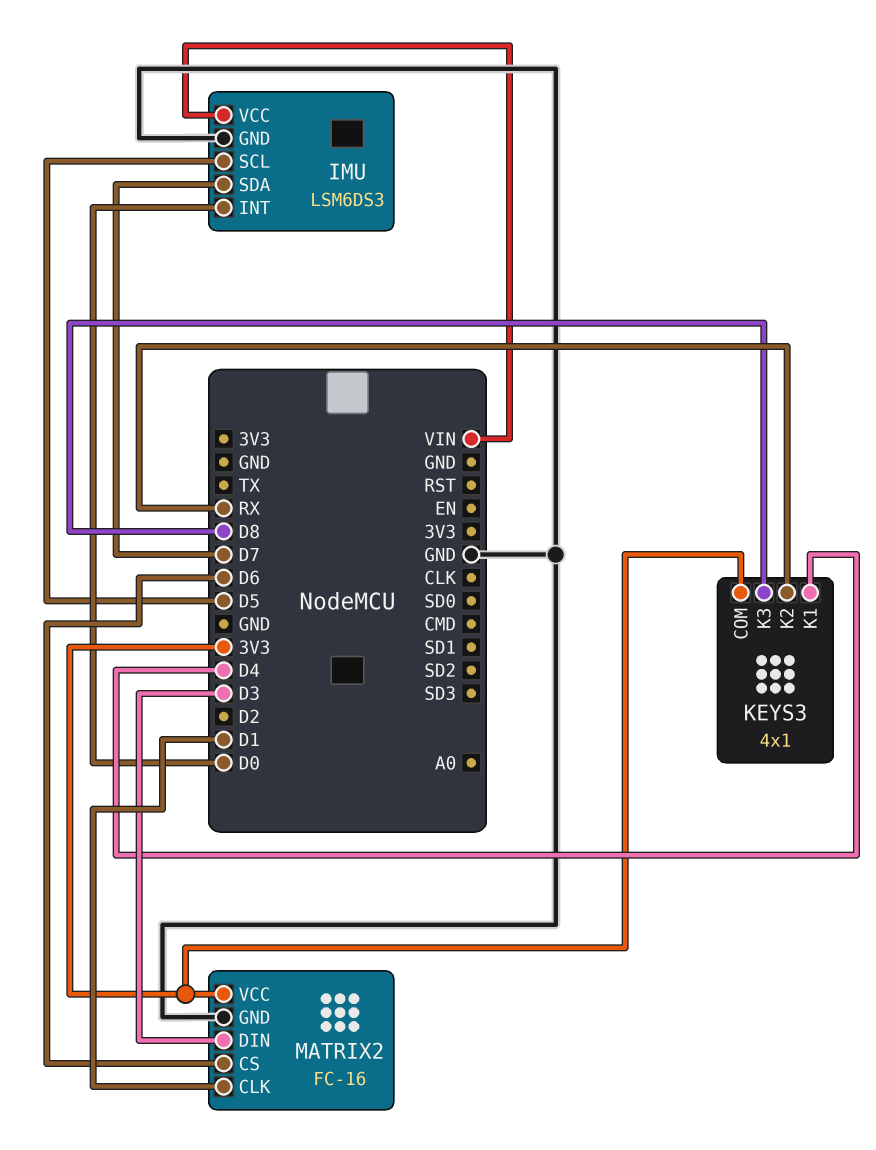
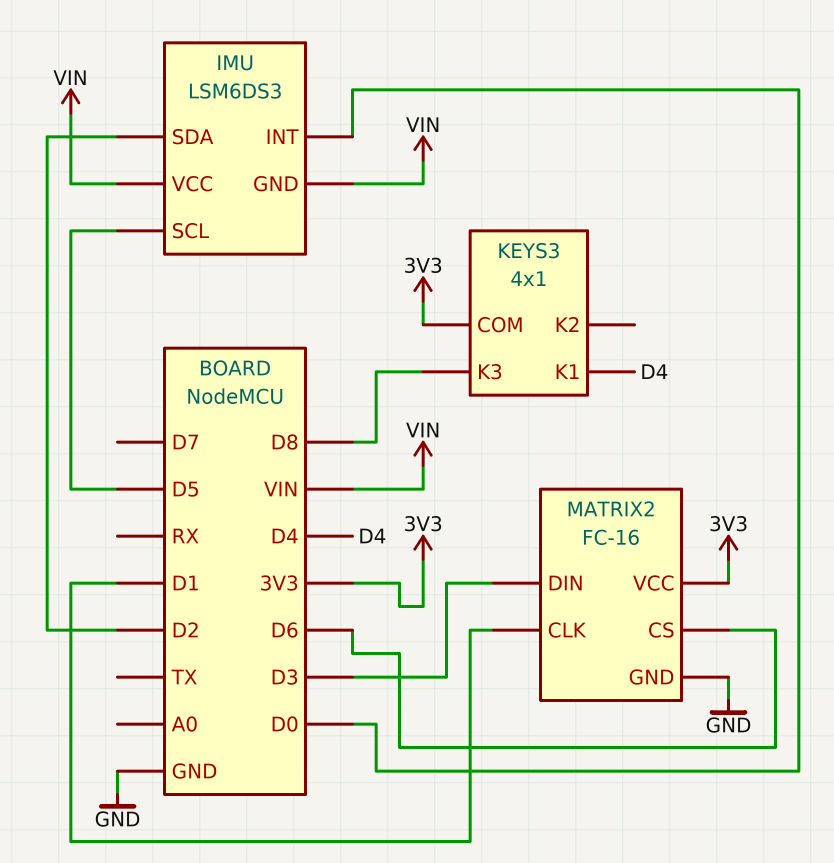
IMU pin GND: GND -> VIN
IMU pin SDA: D7 -> D2
KEYS3 pin K2: RX -> none

